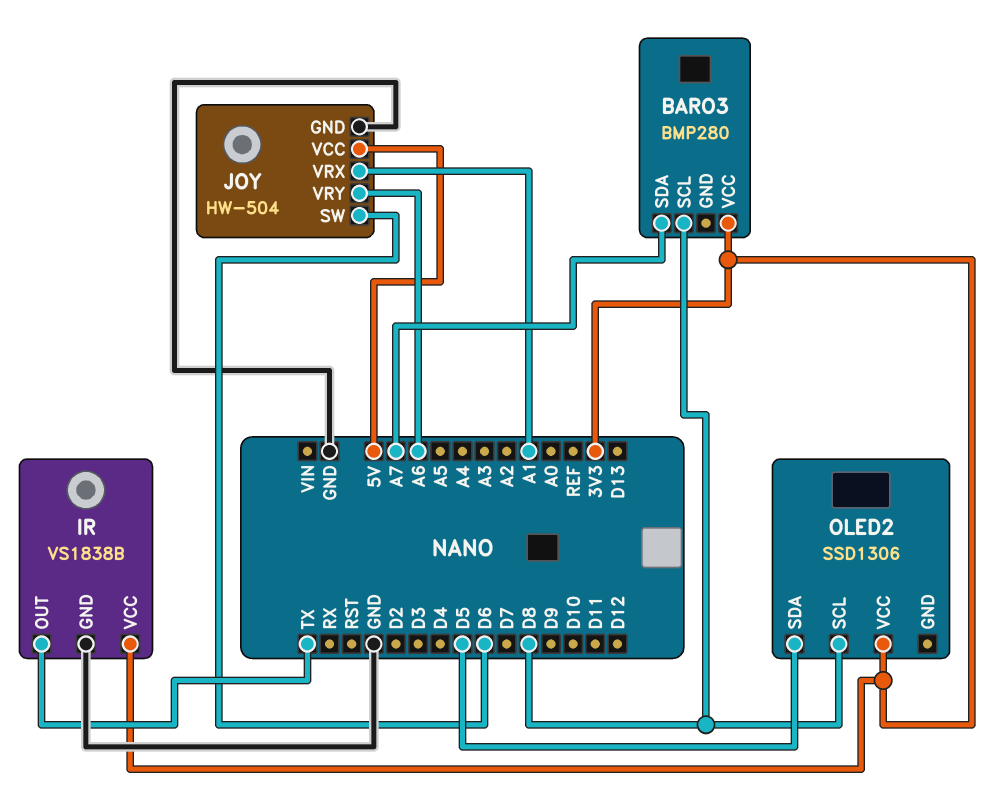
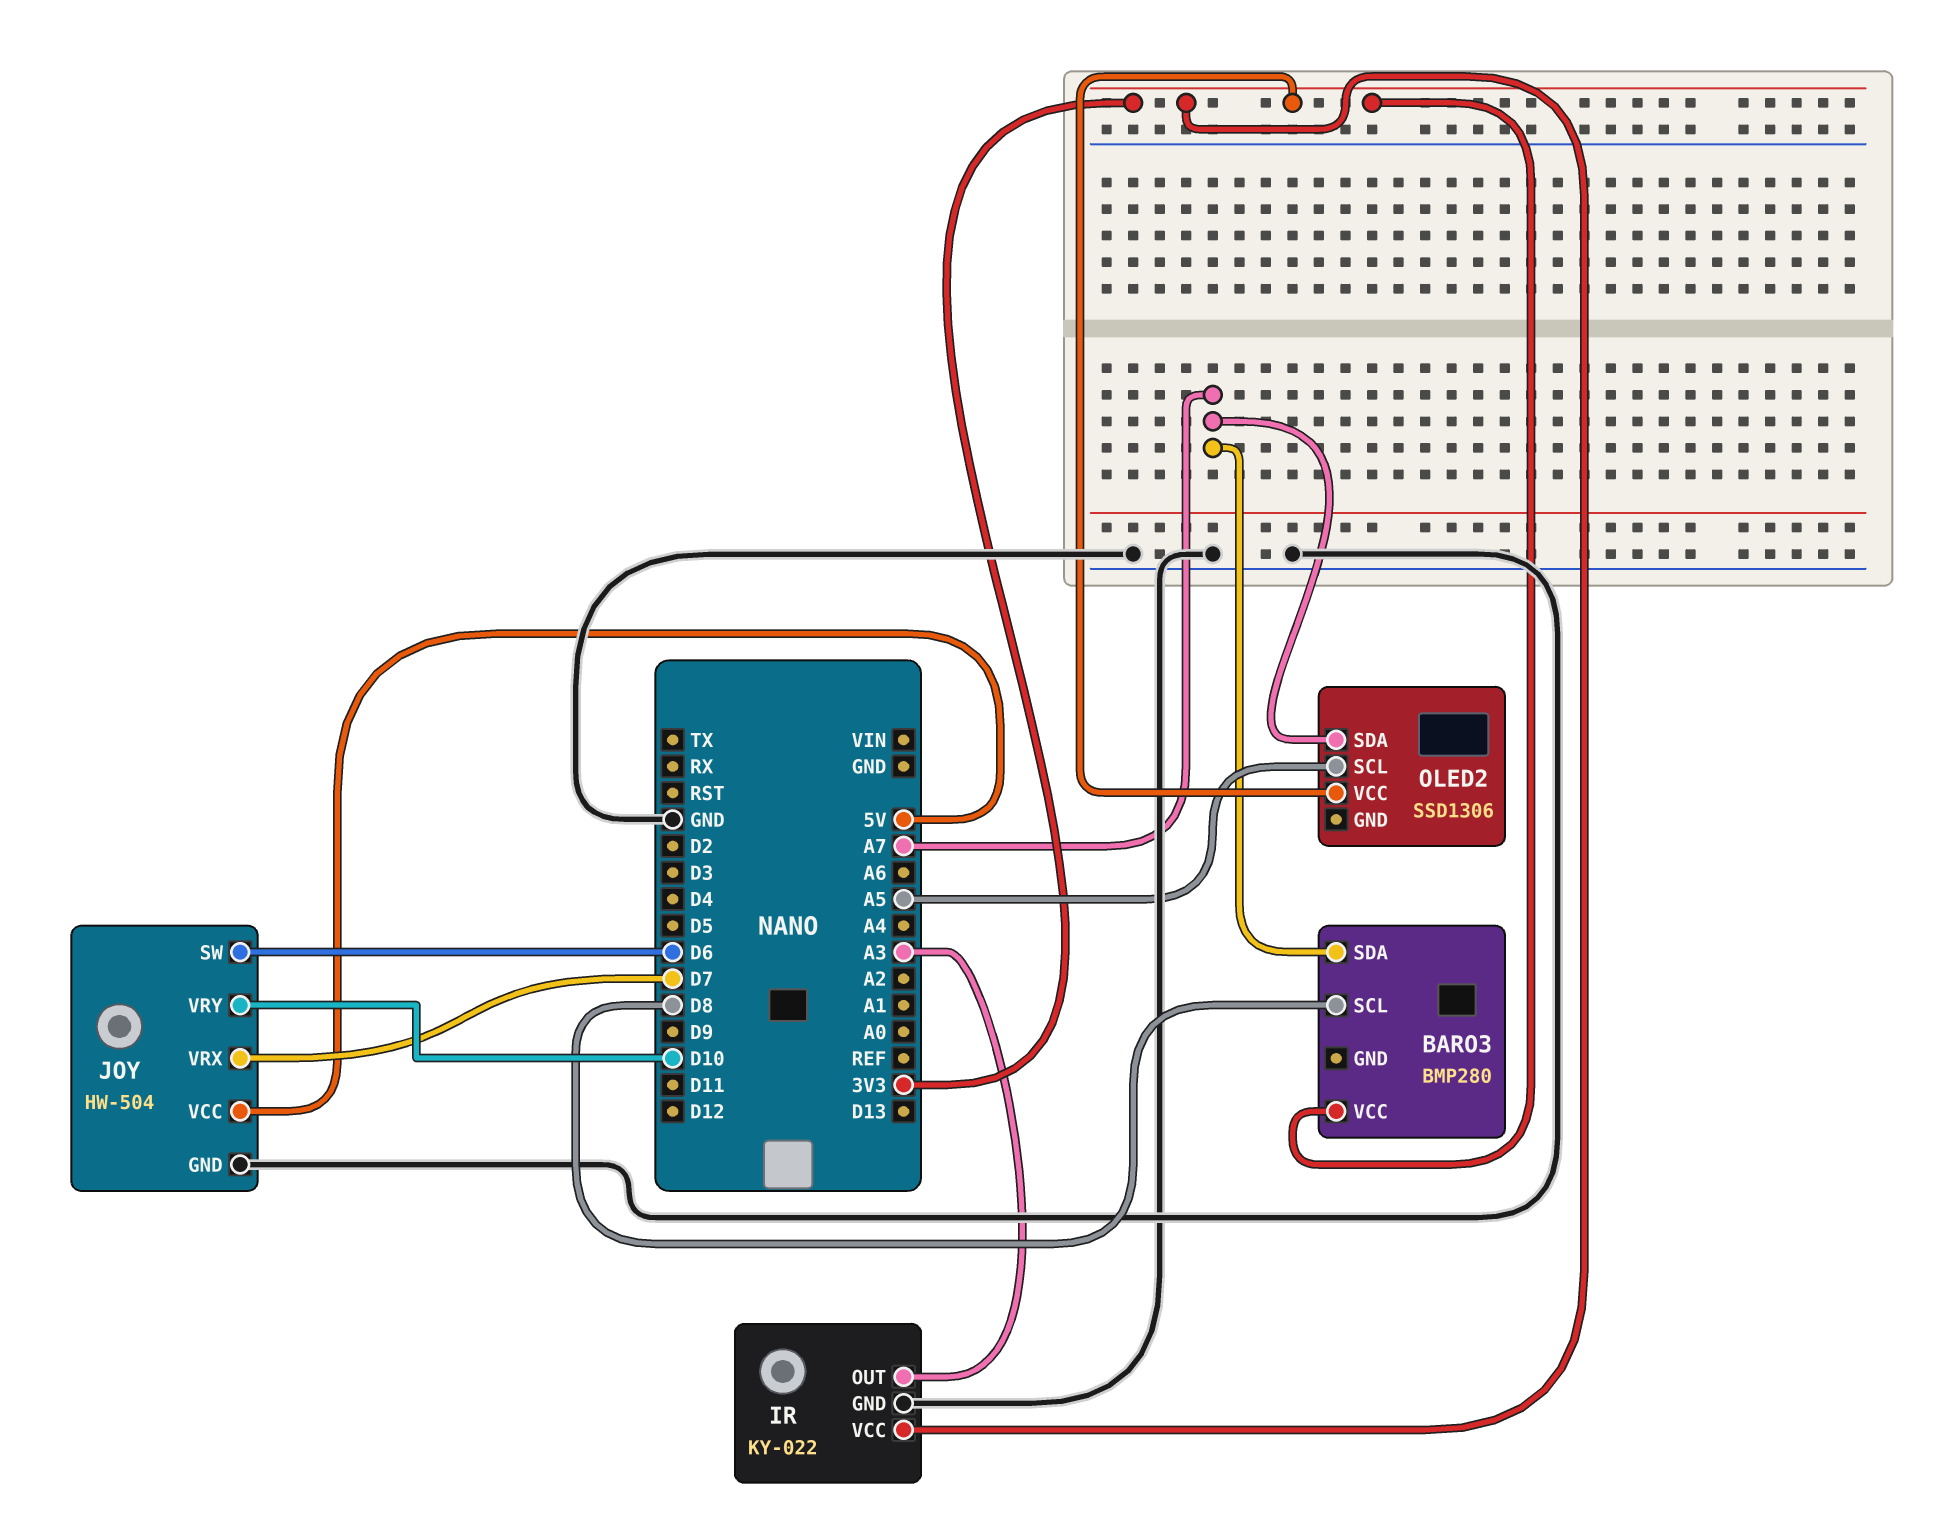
IR: VS1838B -> KY-022
IR pin OUT: TX -> A3
JOY pin VRX: A1 -> D7
JOY pin VRY: A6 -> D10
OLED2 pin SCL: D8 -> A5
OLED2 pin SDA: D5 -> A7

